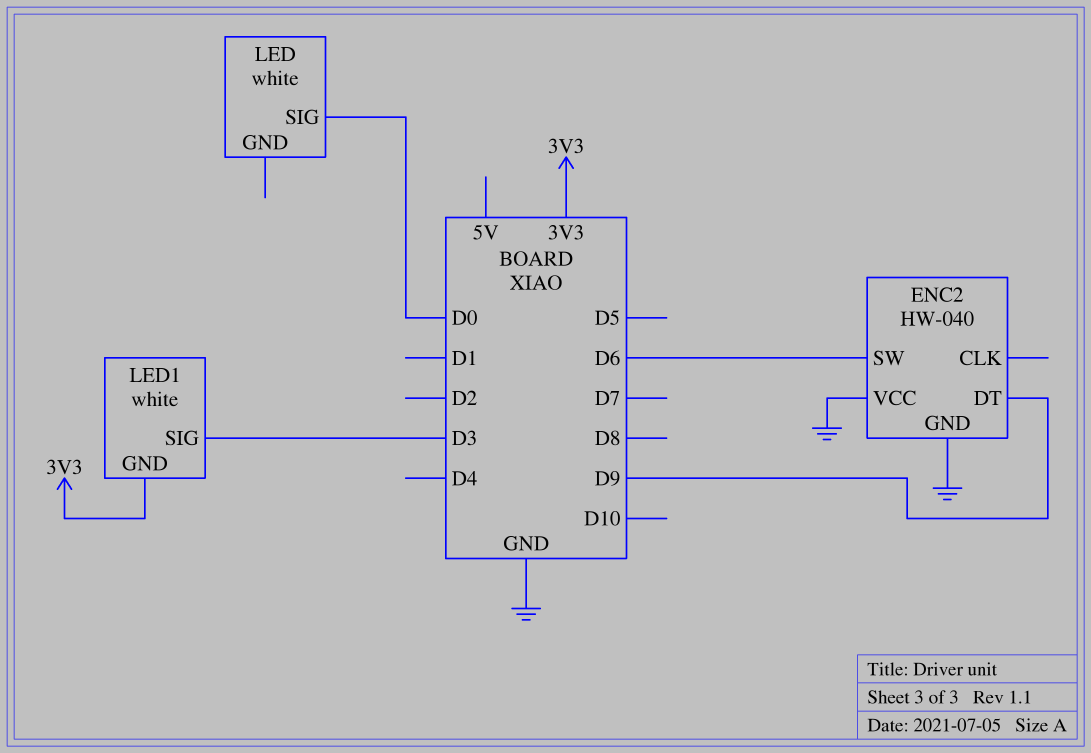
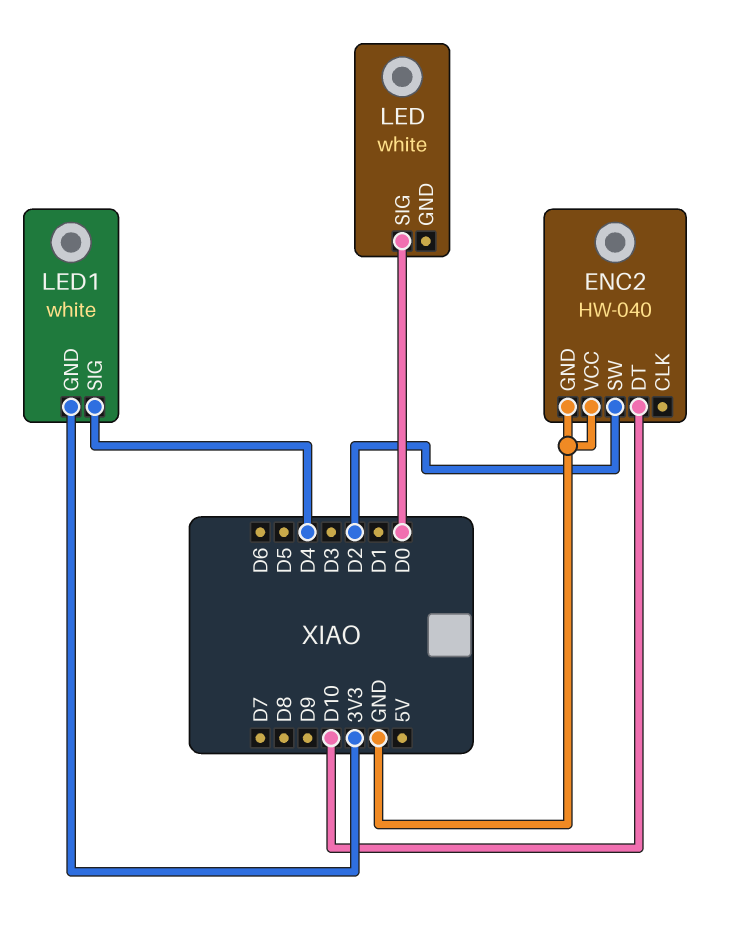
ENC2 pin DT: D9 -> D10
ENC2 pin SW: D6 -> D2
LED1 pin SIG: D3 -> D4

